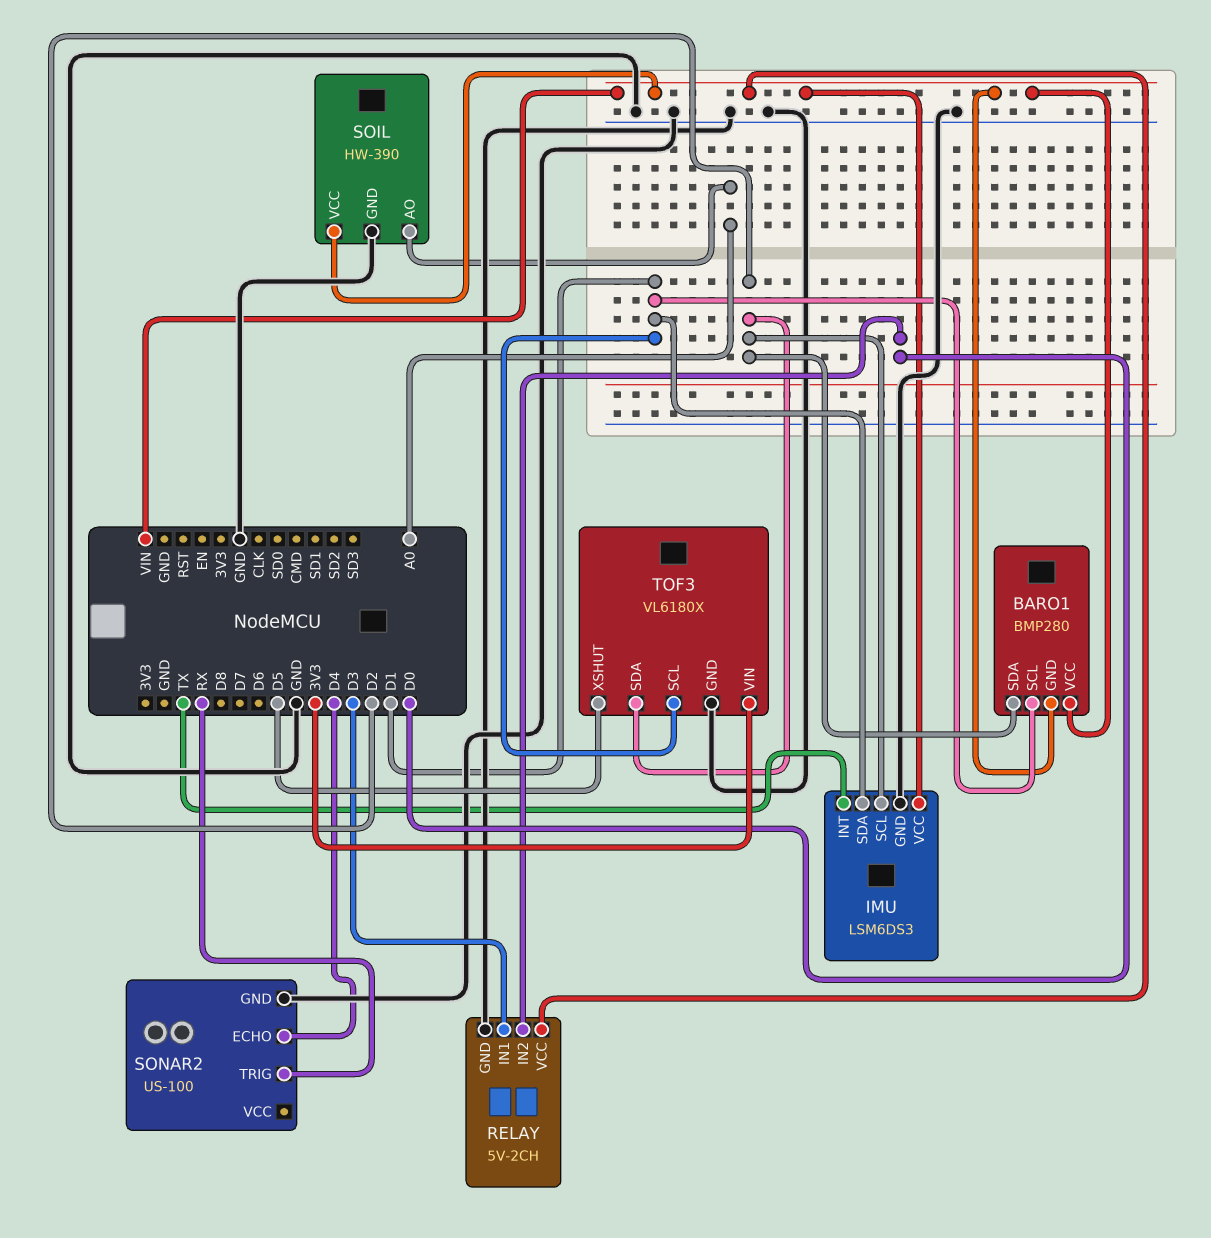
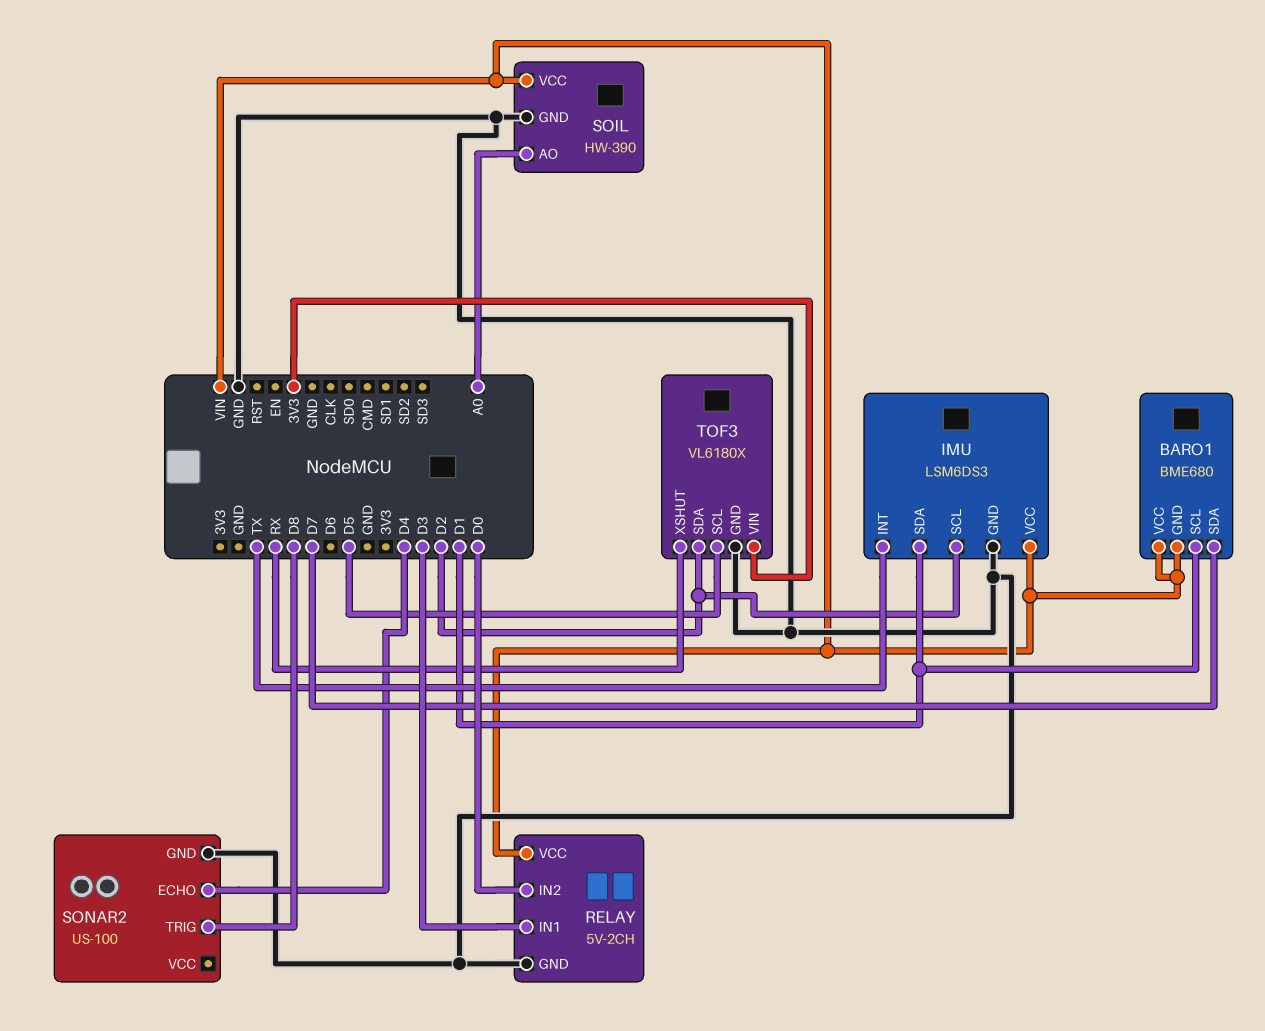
BARO1: BMP280 -> BME680
BARO1 pin SDA: D2 -> D7
SONAR2 pin TRIG: RX -> D8
TOF3 pin SCL: D1 -> D5
TOF3 pin XSHUT: D5 -> RX

